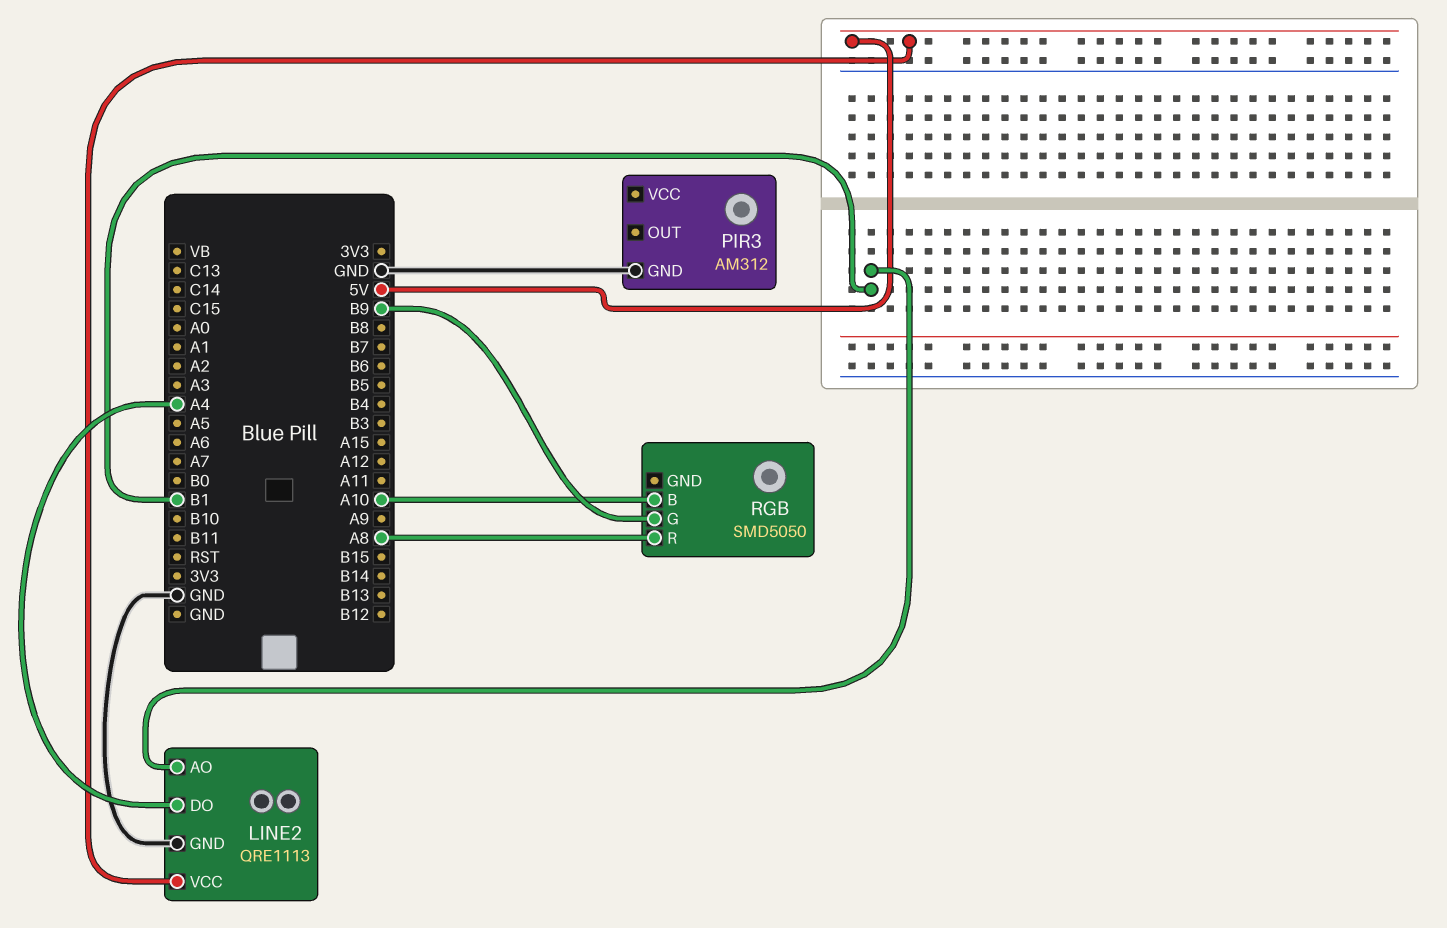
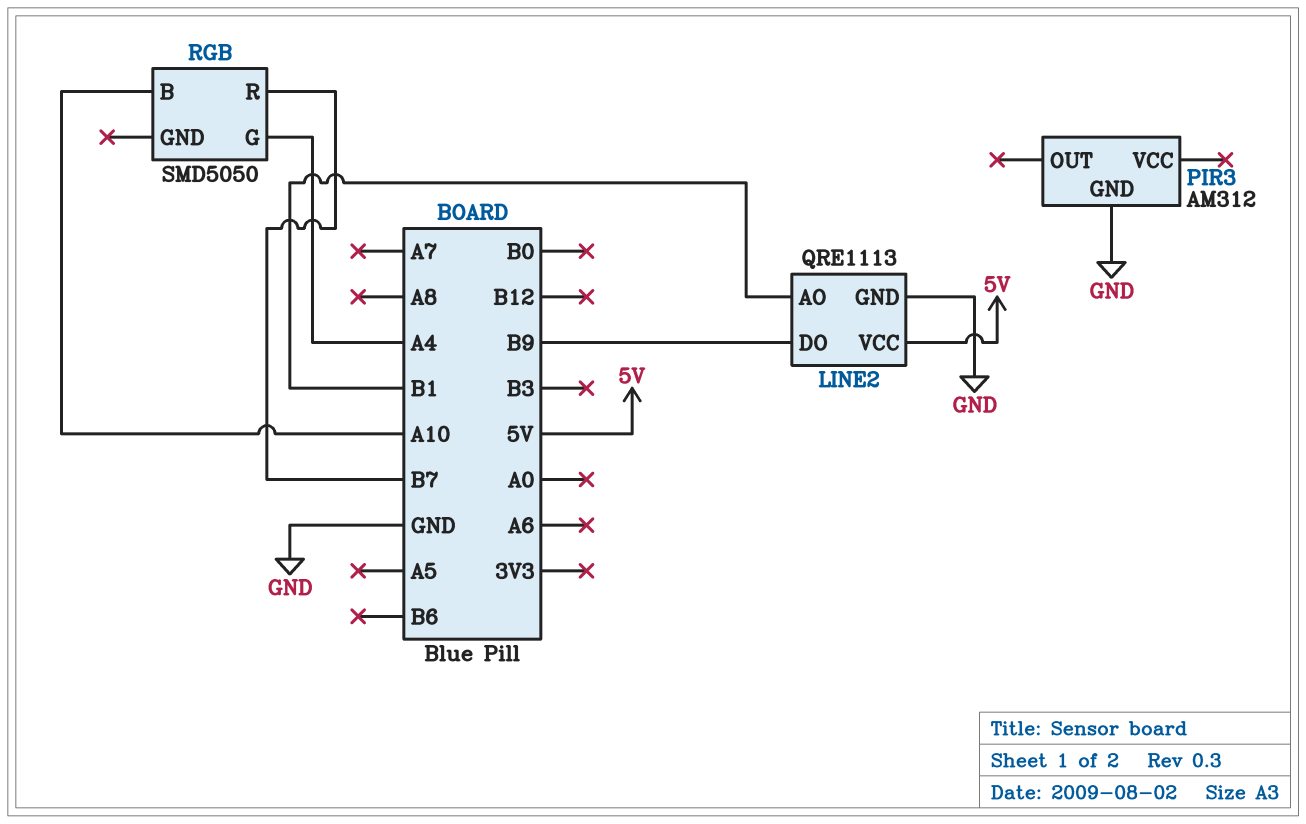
LINE2 pin DO: A4 -> B9
RGB pin G: B9 -> A4
RGB pin R: A8 -> B7

